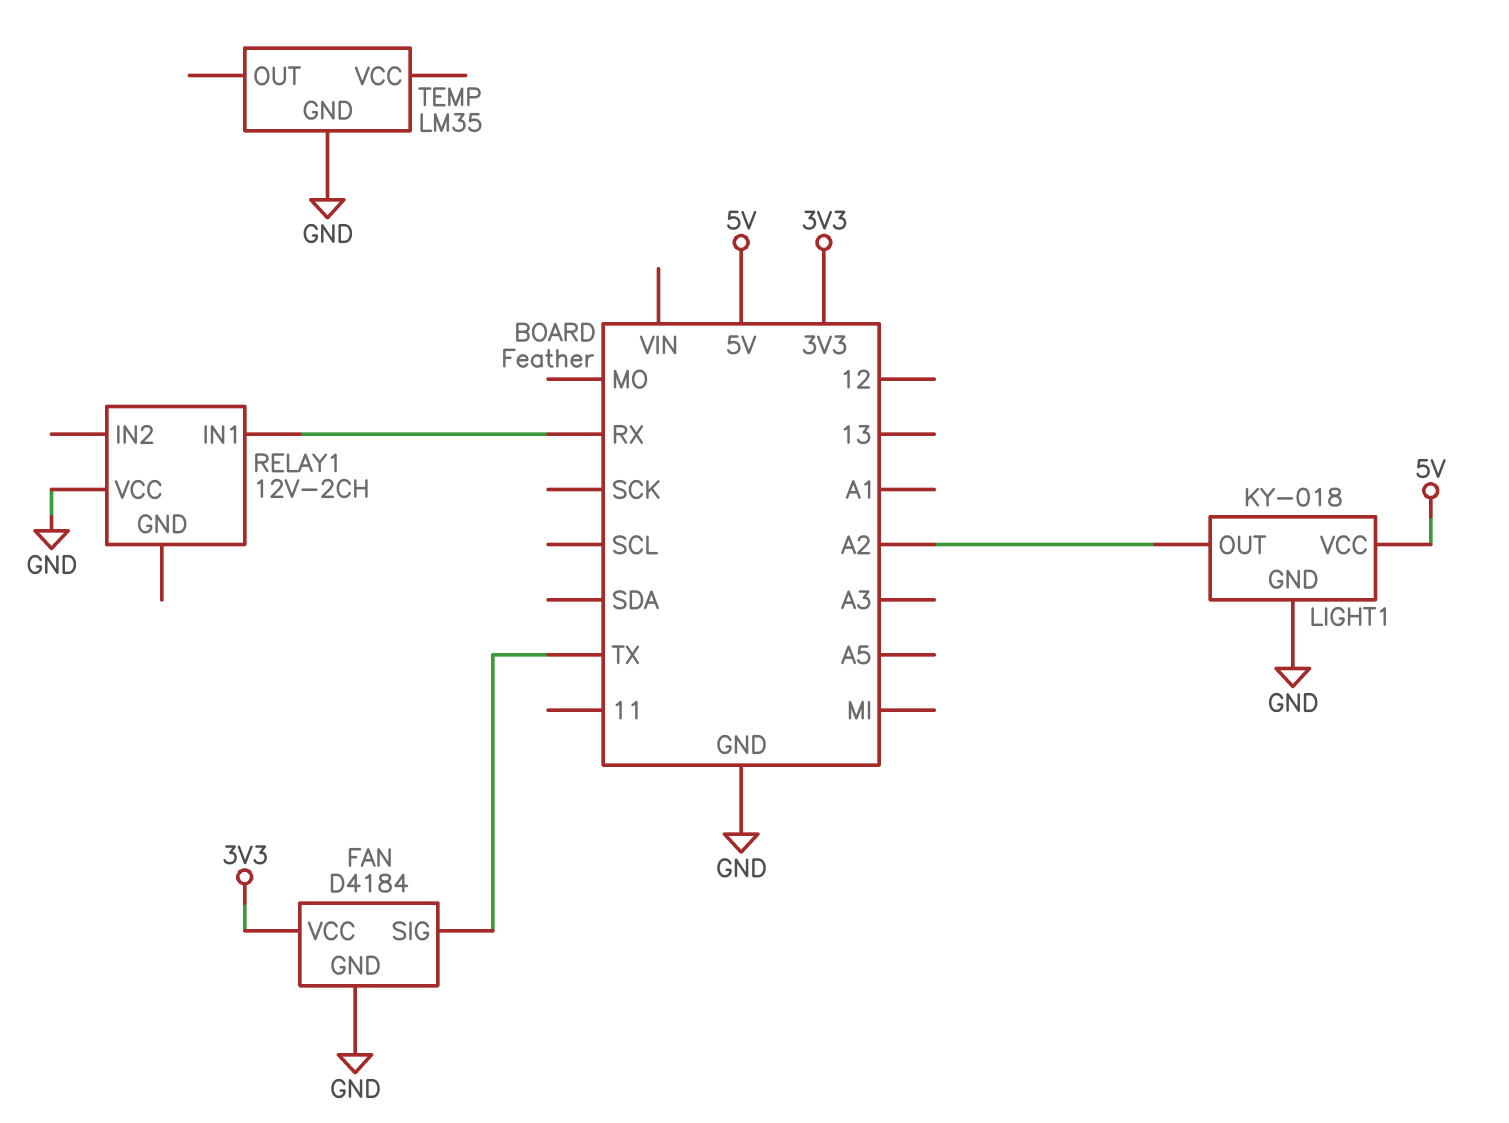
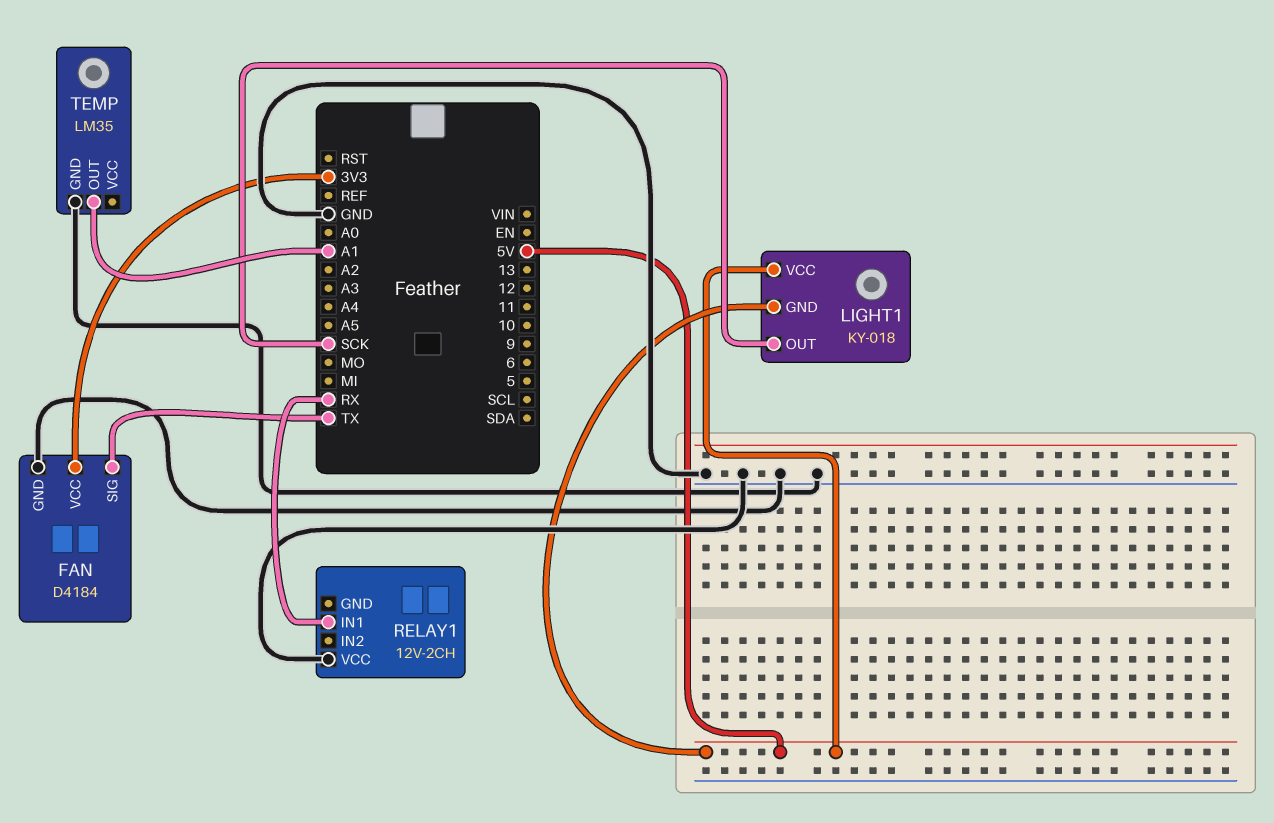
LIGHT1 pin GND: GND -> 5V
LIGHT1 pin OUT: A2 -> SCK
TEMP pin OUT: none -> A1

